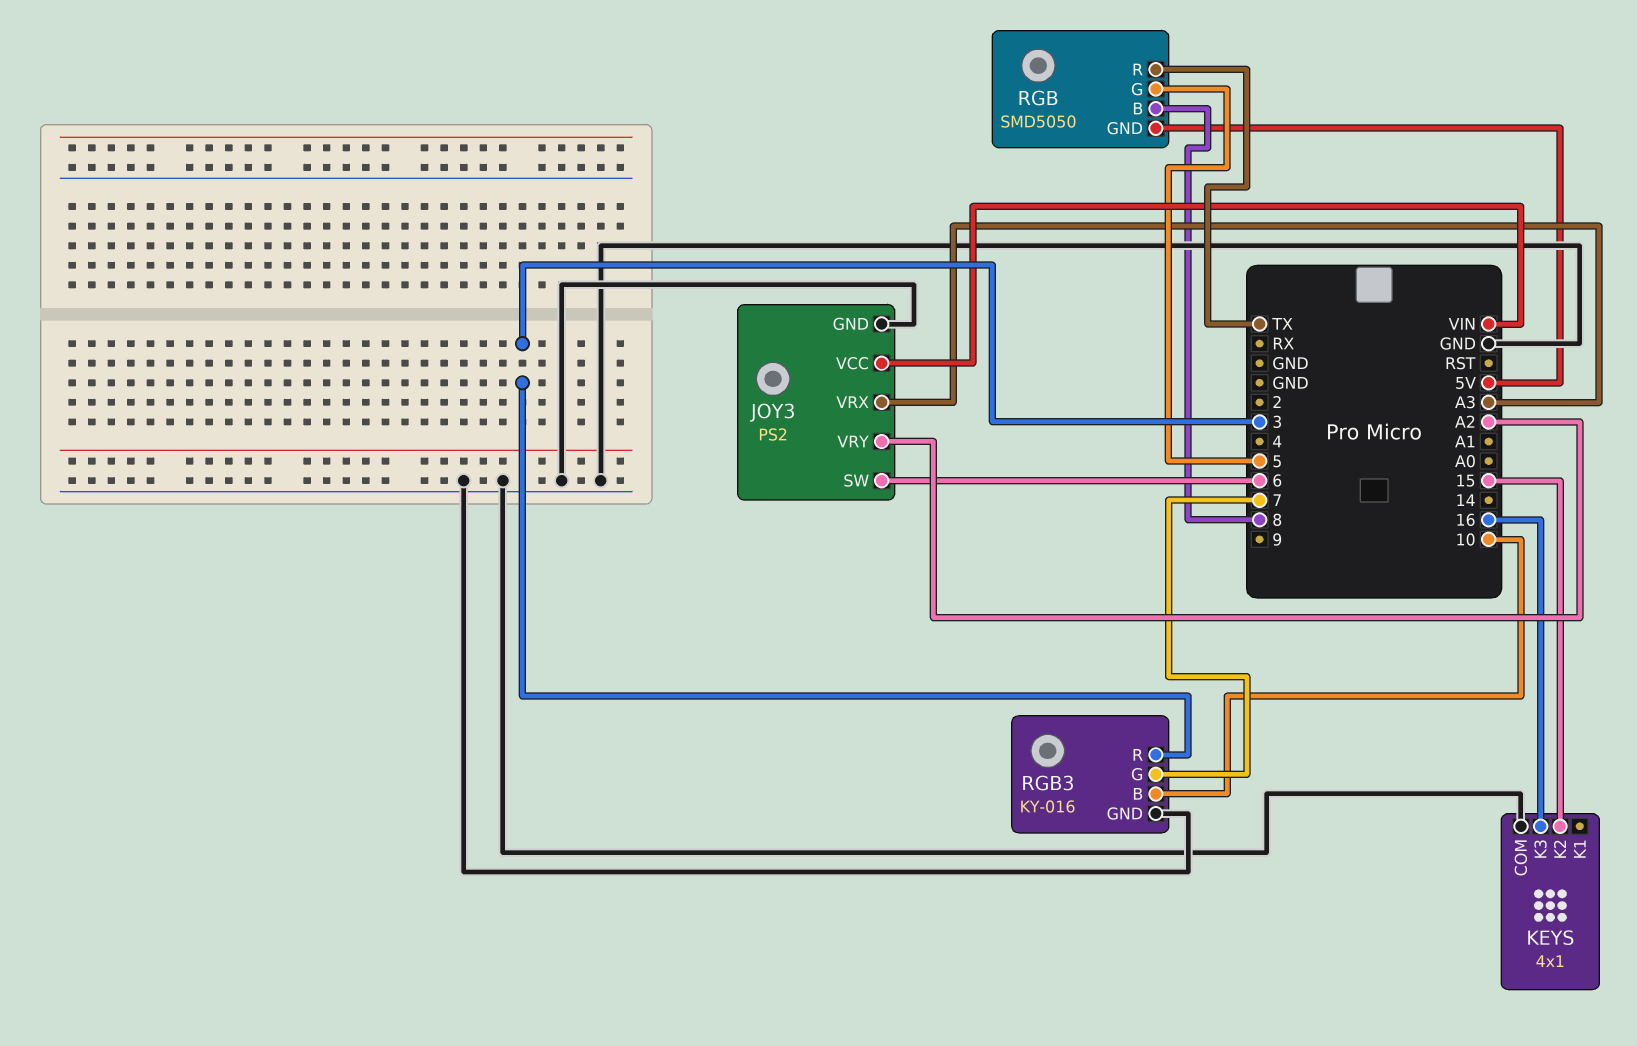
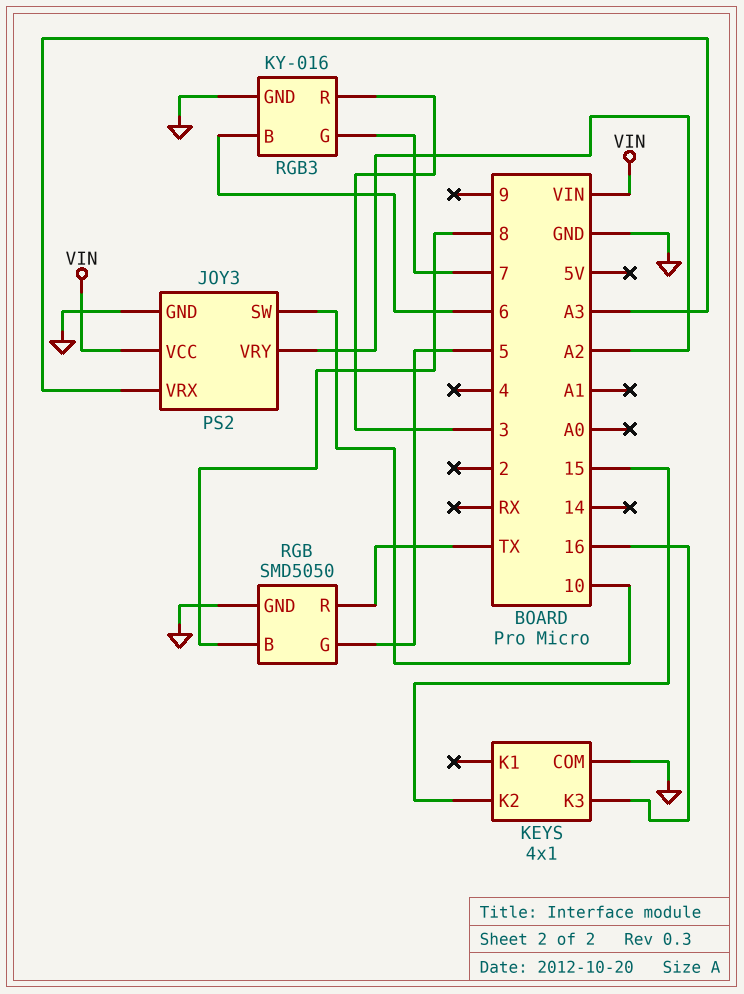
JOY3 pin SW: 6 -> 10
RGB pin GND: 5V -> GND
RGB3 pin B: 10 -> 6

